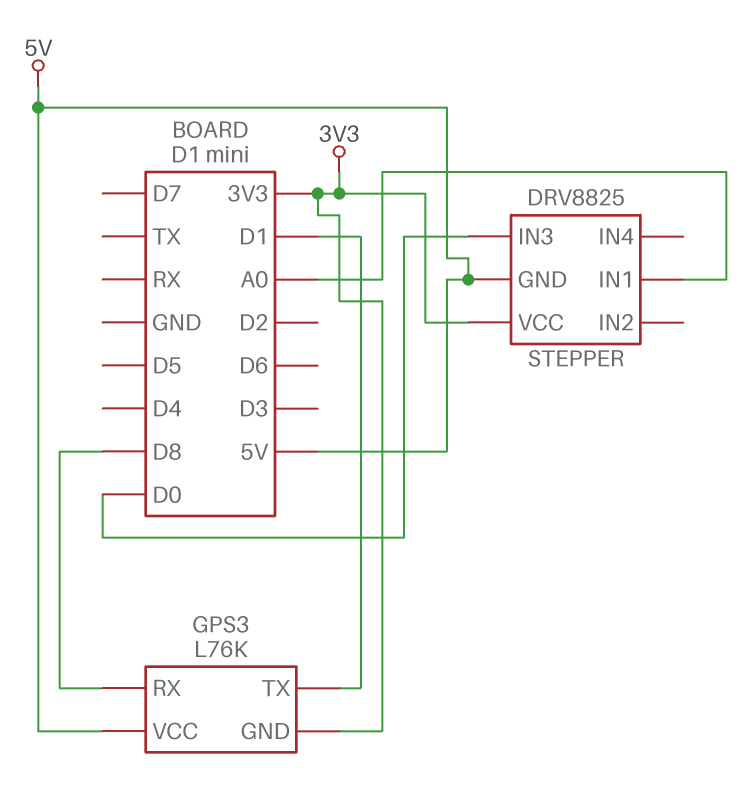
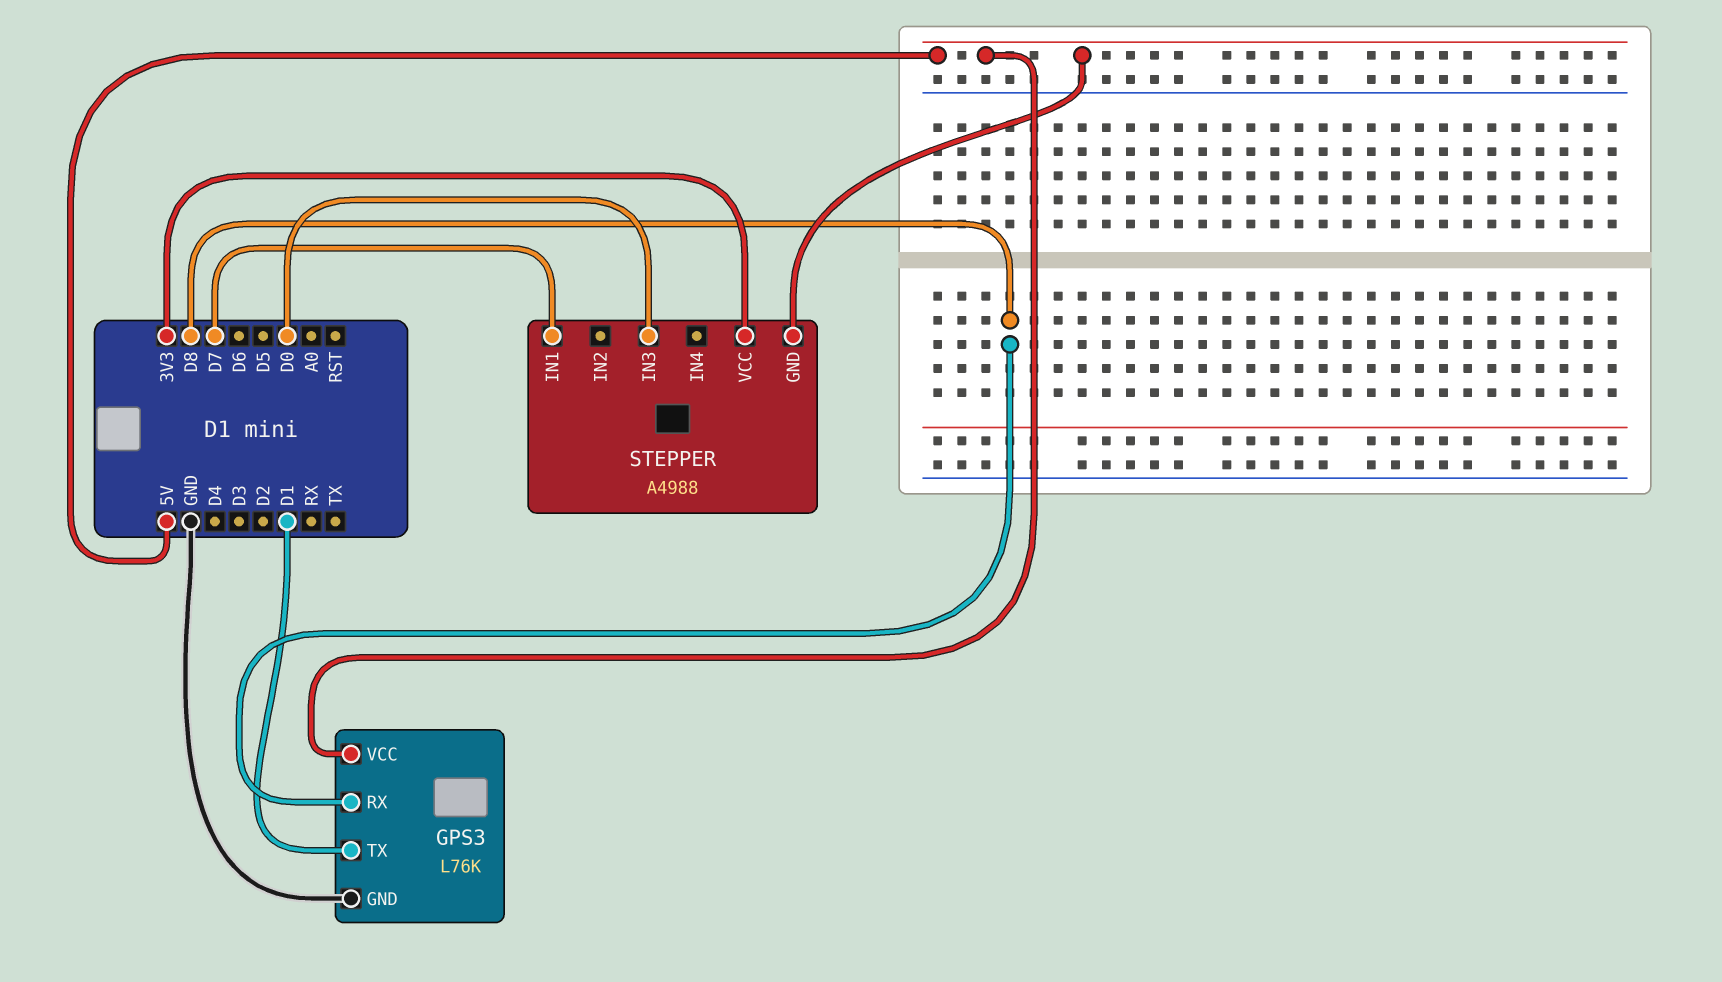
GPS3 pin GND: 3V3 -> GND
STEPPER: DRV8825 -> A4988
STEPPER pin IN1: A0 -> D7

